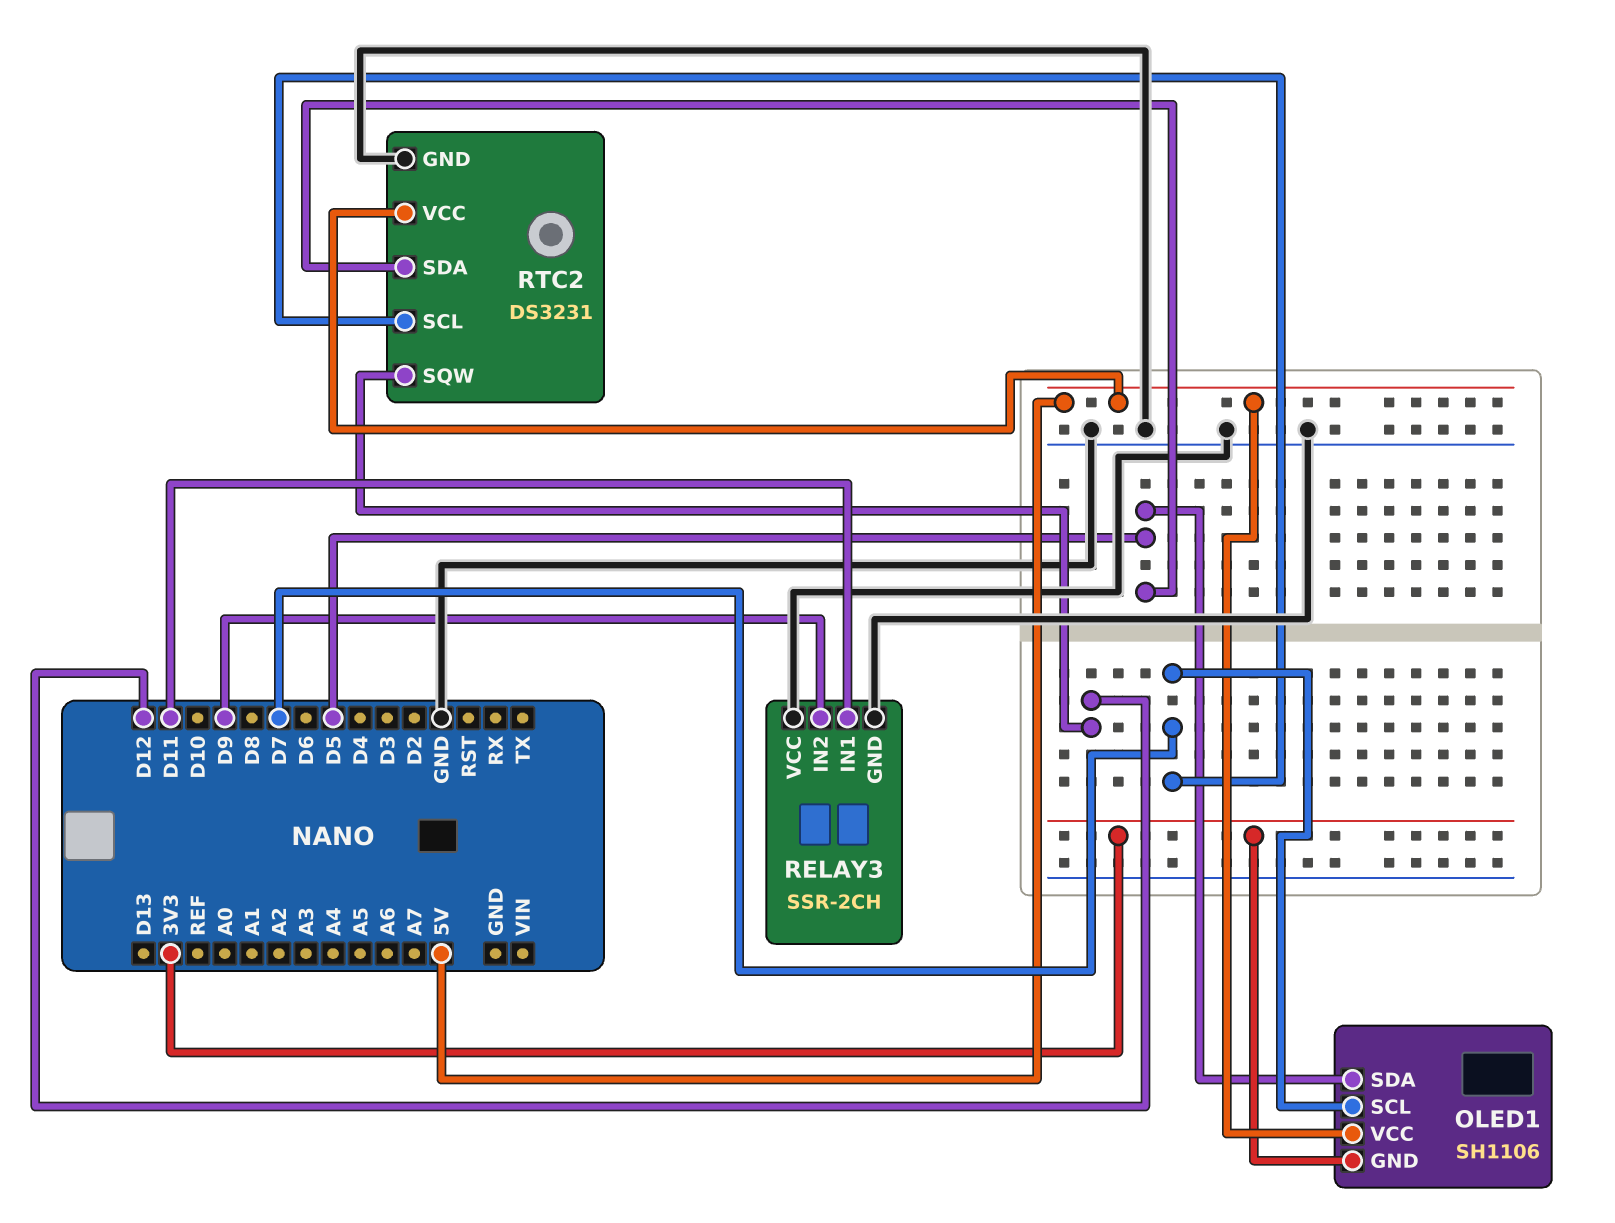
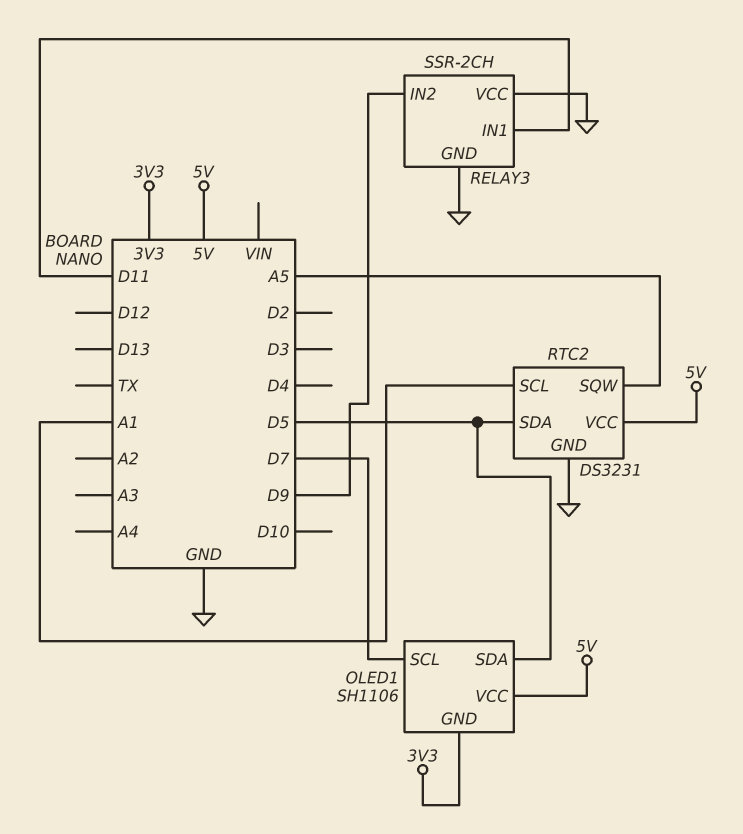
RTC2 pin SCL: D7 -> A1
RTC2 pin SQW: D12 -> A5

